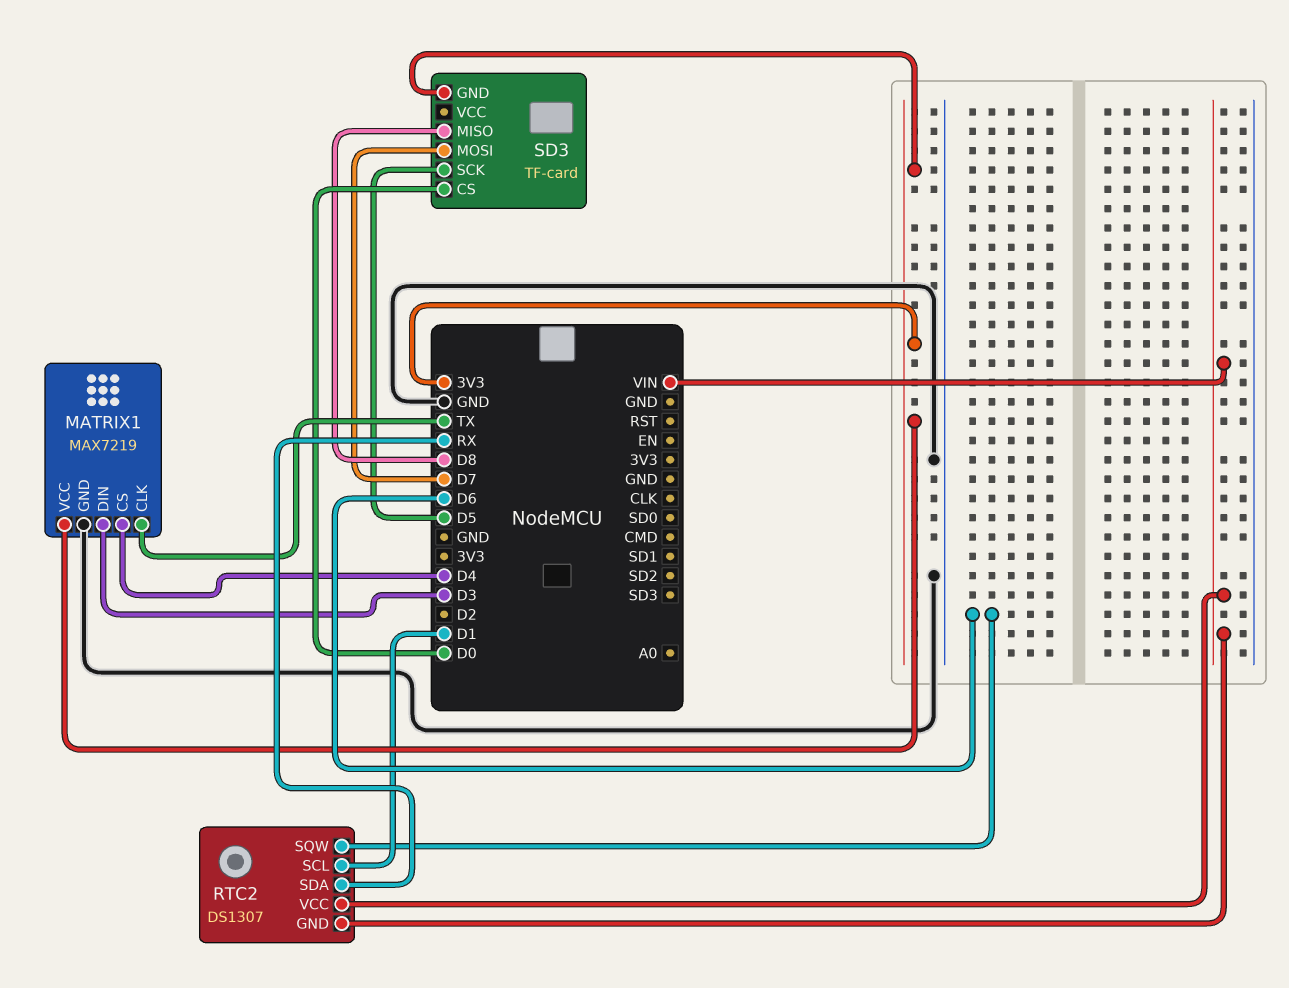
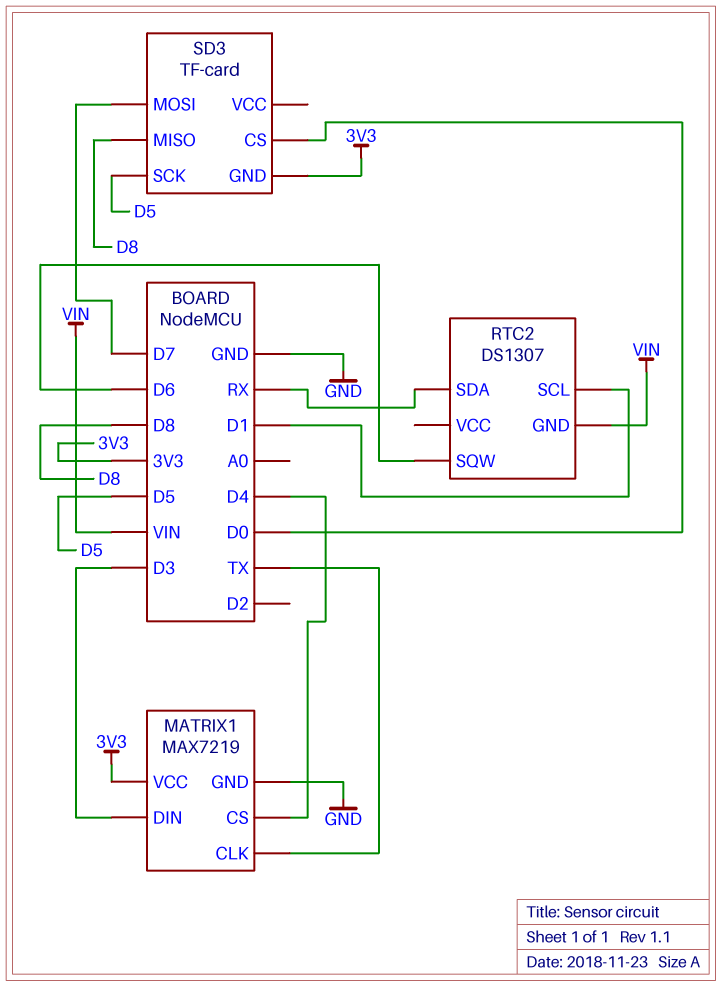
RTC2 pin VCC: VIN -> none

